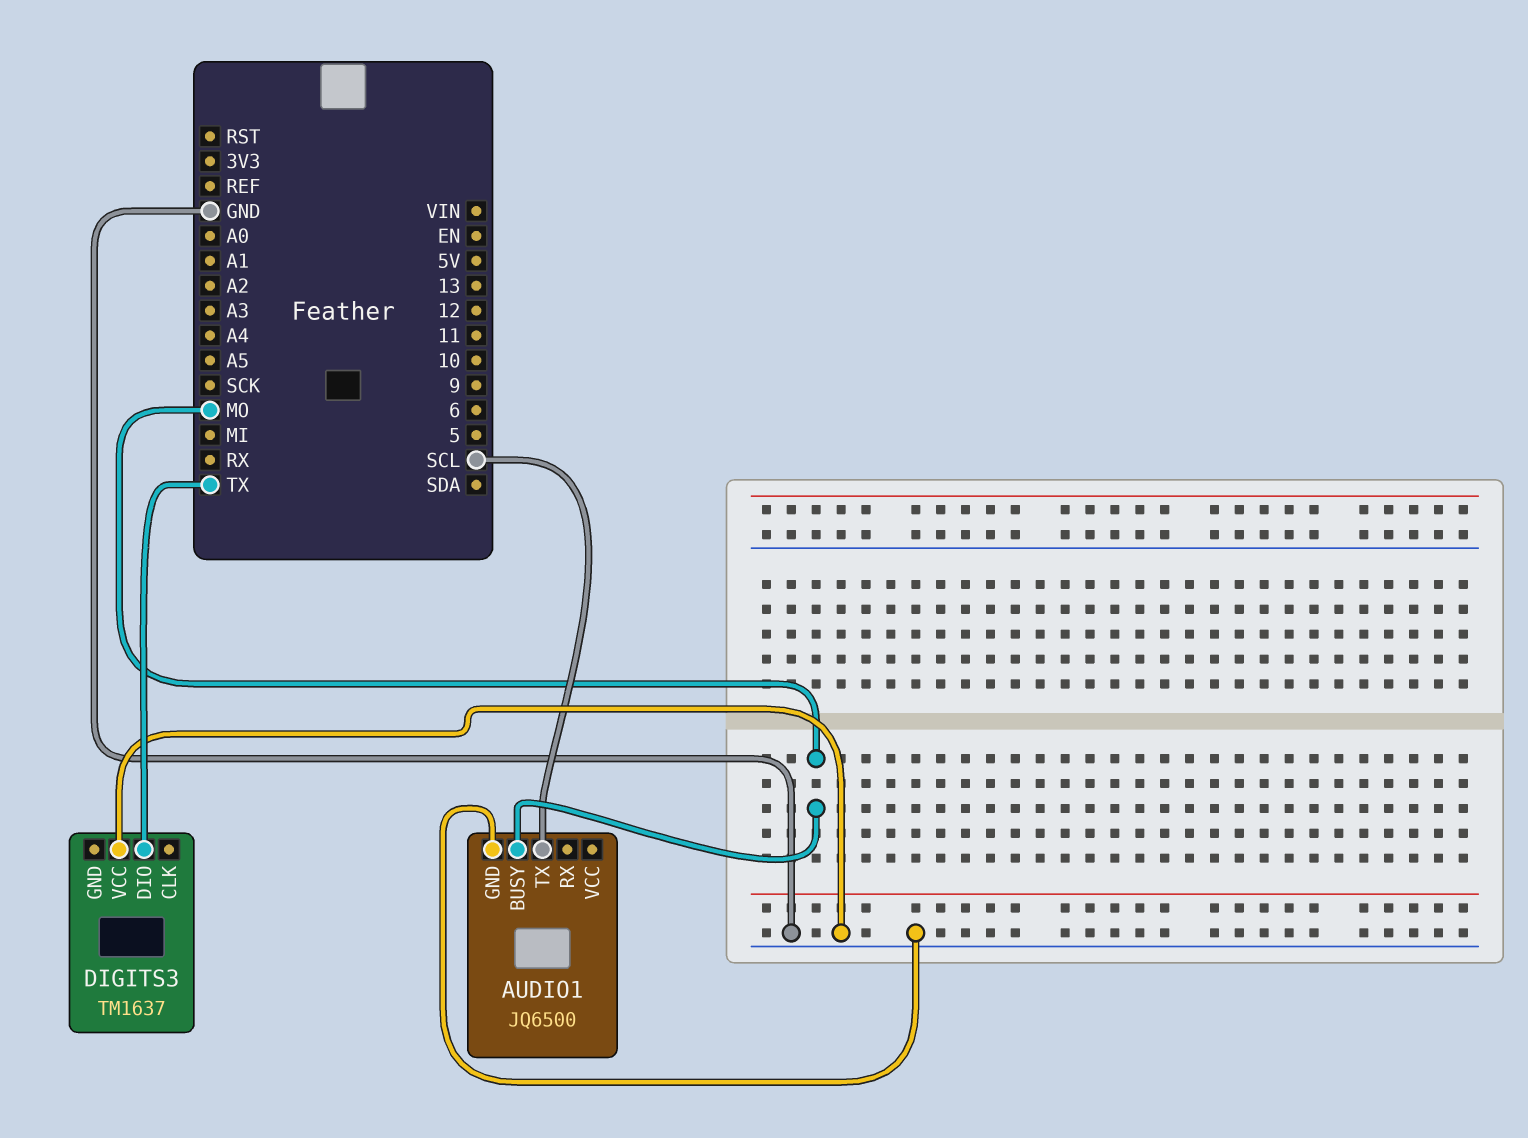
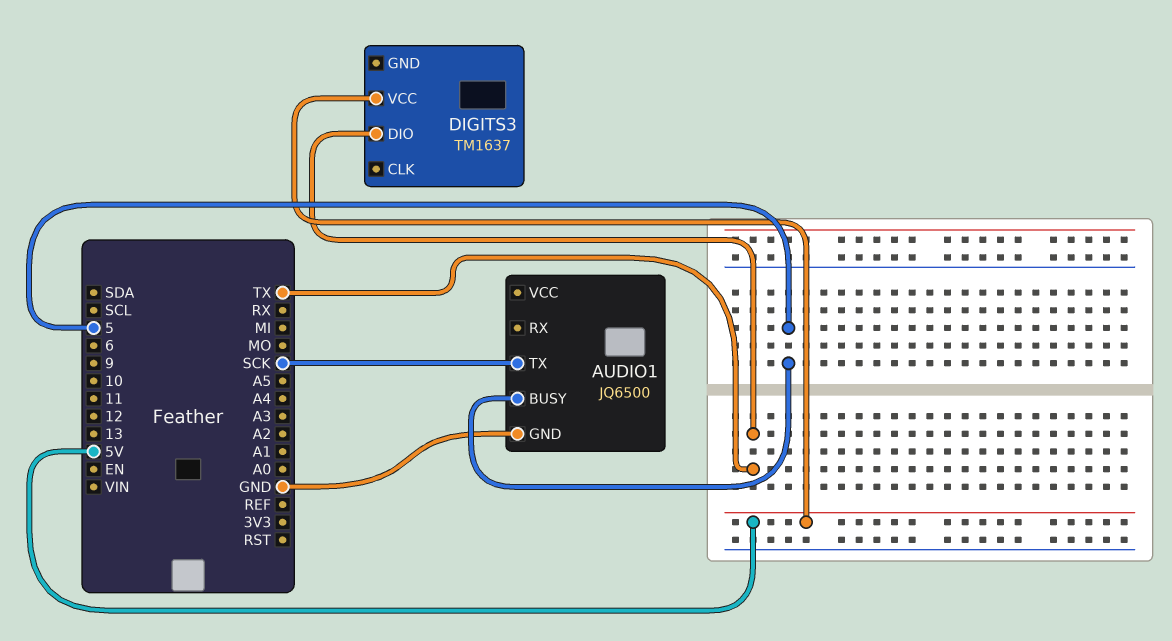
AUDIO1 pin BUSY: MO -> 5
AUDIO1 pin TX: SCL -> SCK
DIGITS3 pin VCC: GND -> 5V

